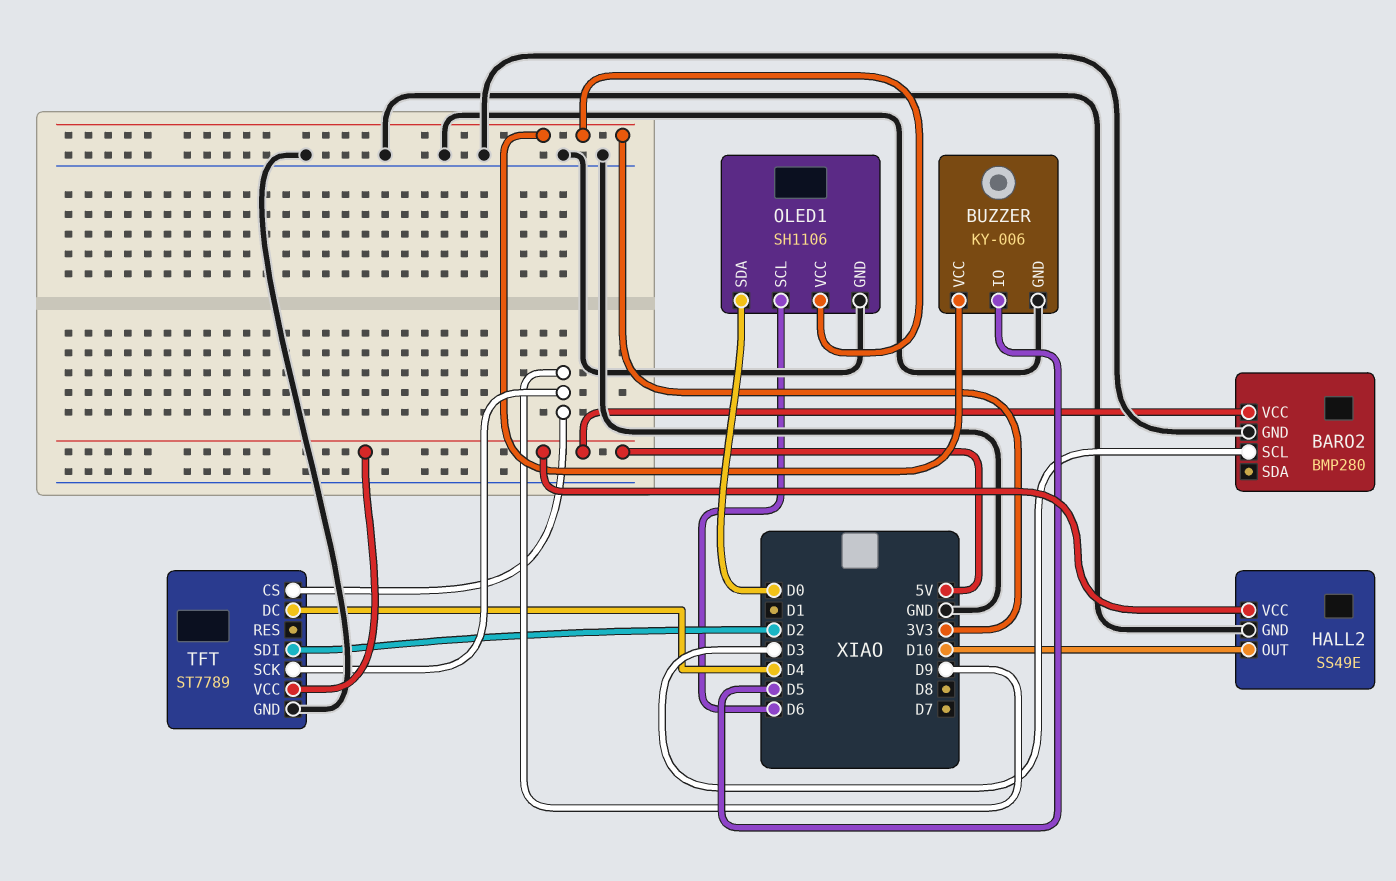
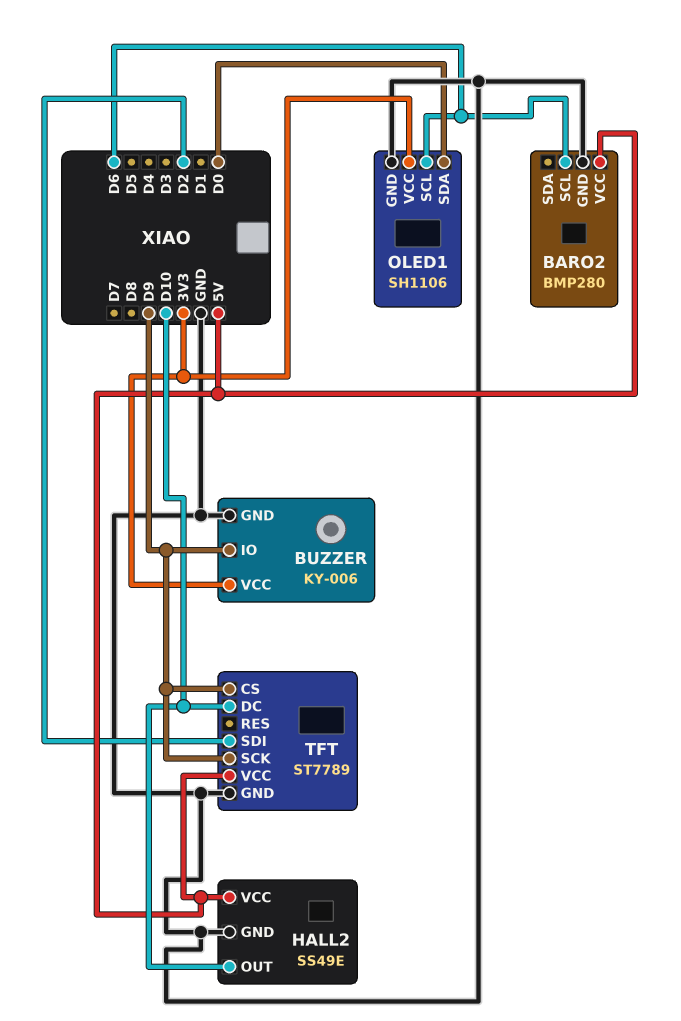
BARO2 pin SCL: D3 -> D6
BUZZER pin IO: D5 -> D9
TFT pin DC: D4 -> D10

